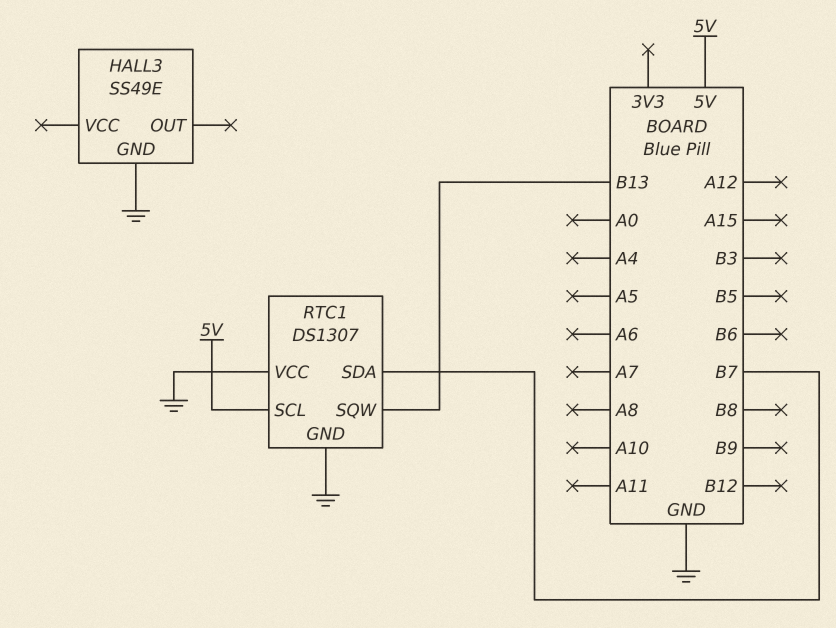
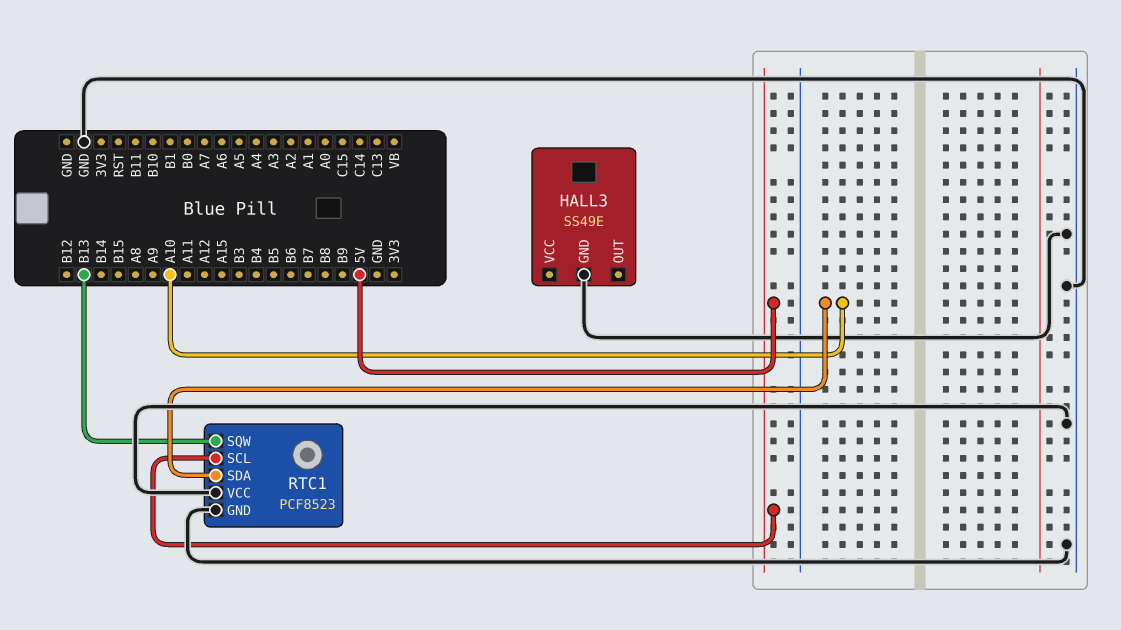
RTC1: DS1307 -> PCF8523
RTC1 pin SDA: B7 -> A10

